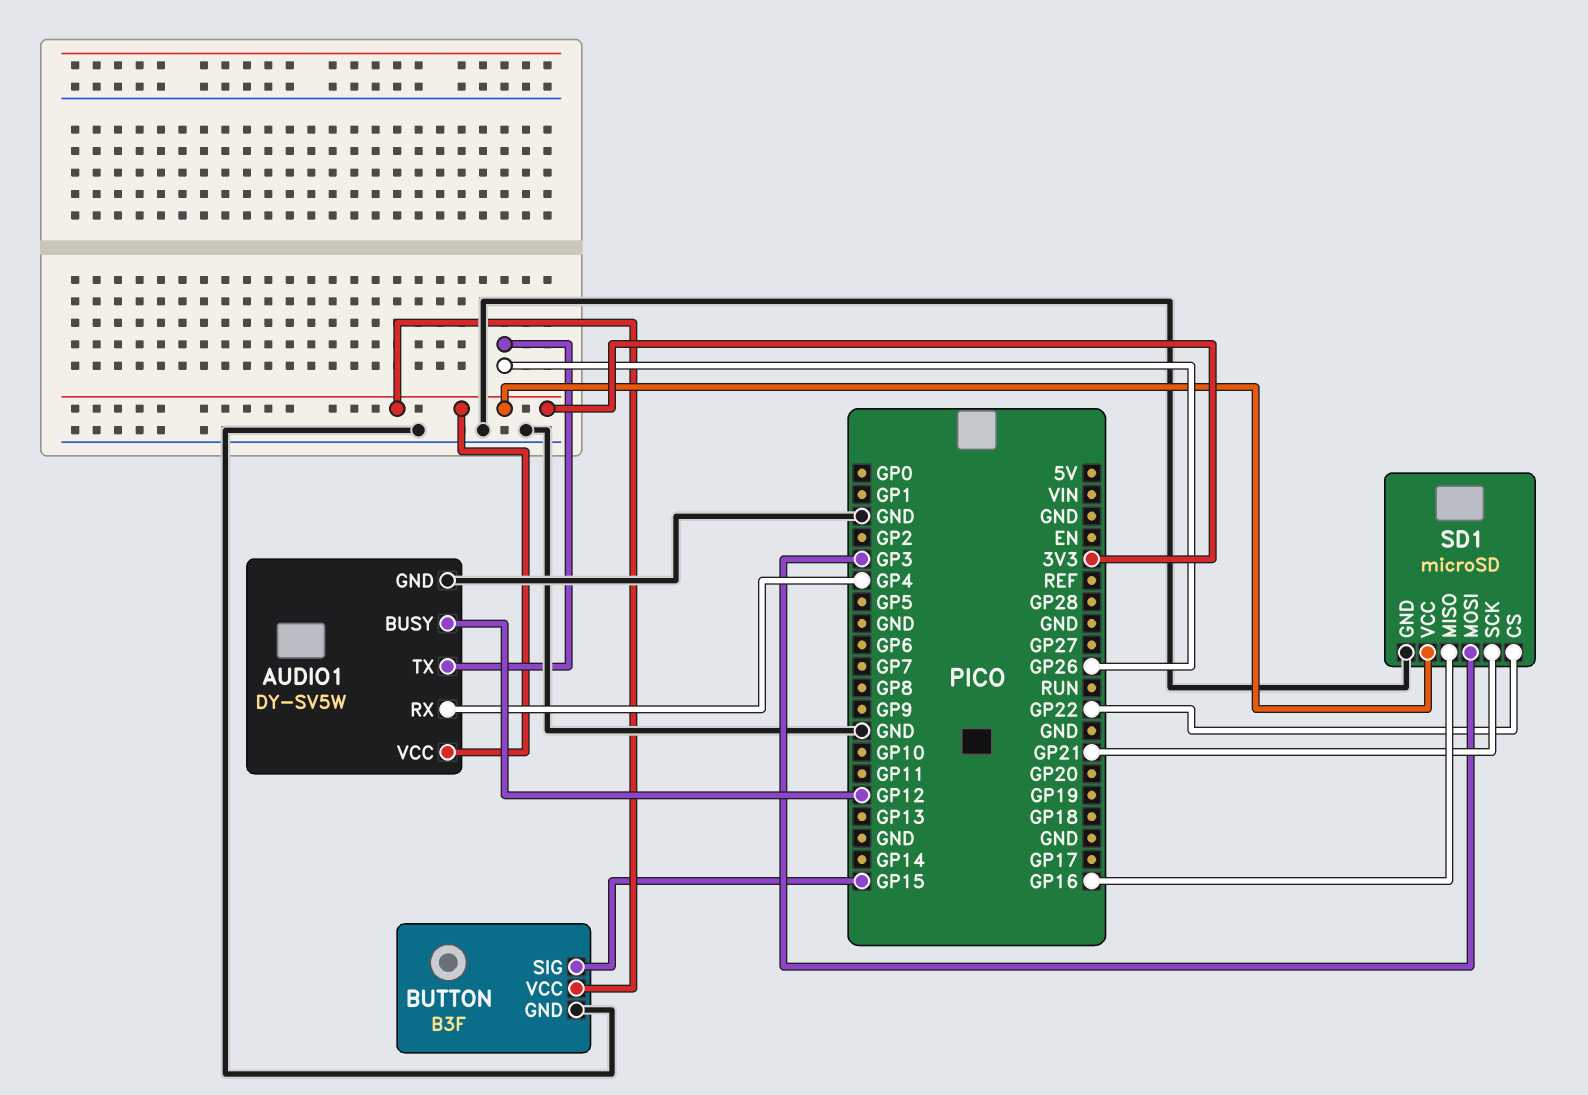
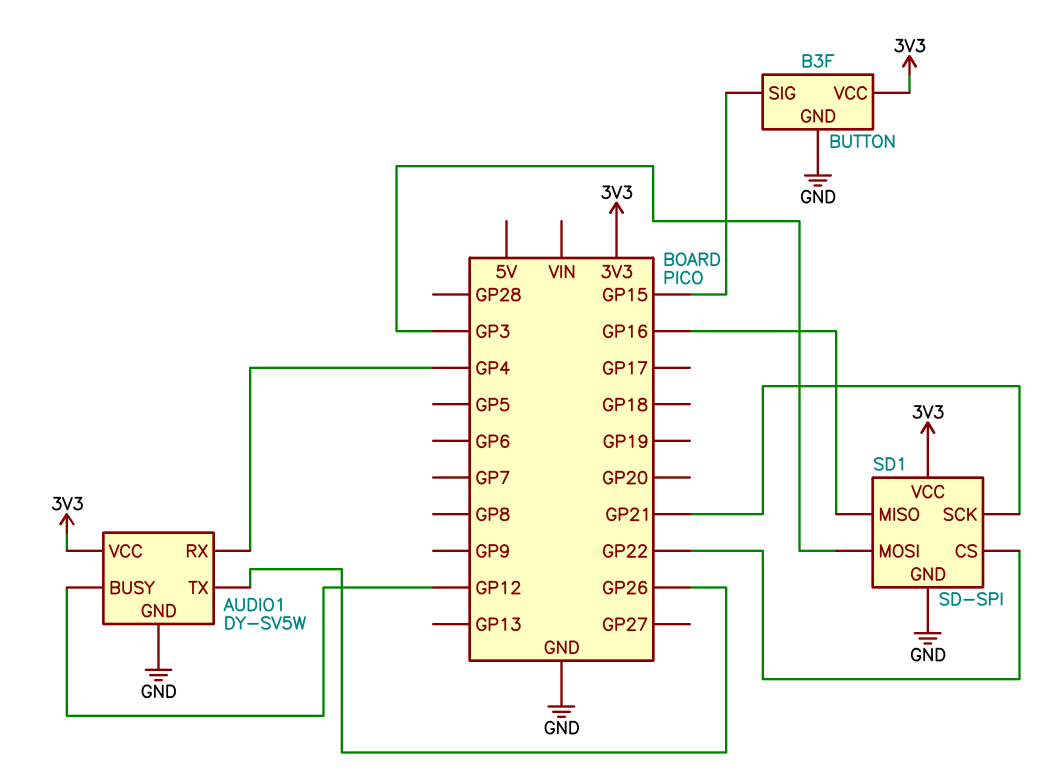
SD1: microSD -> SD-SPI

